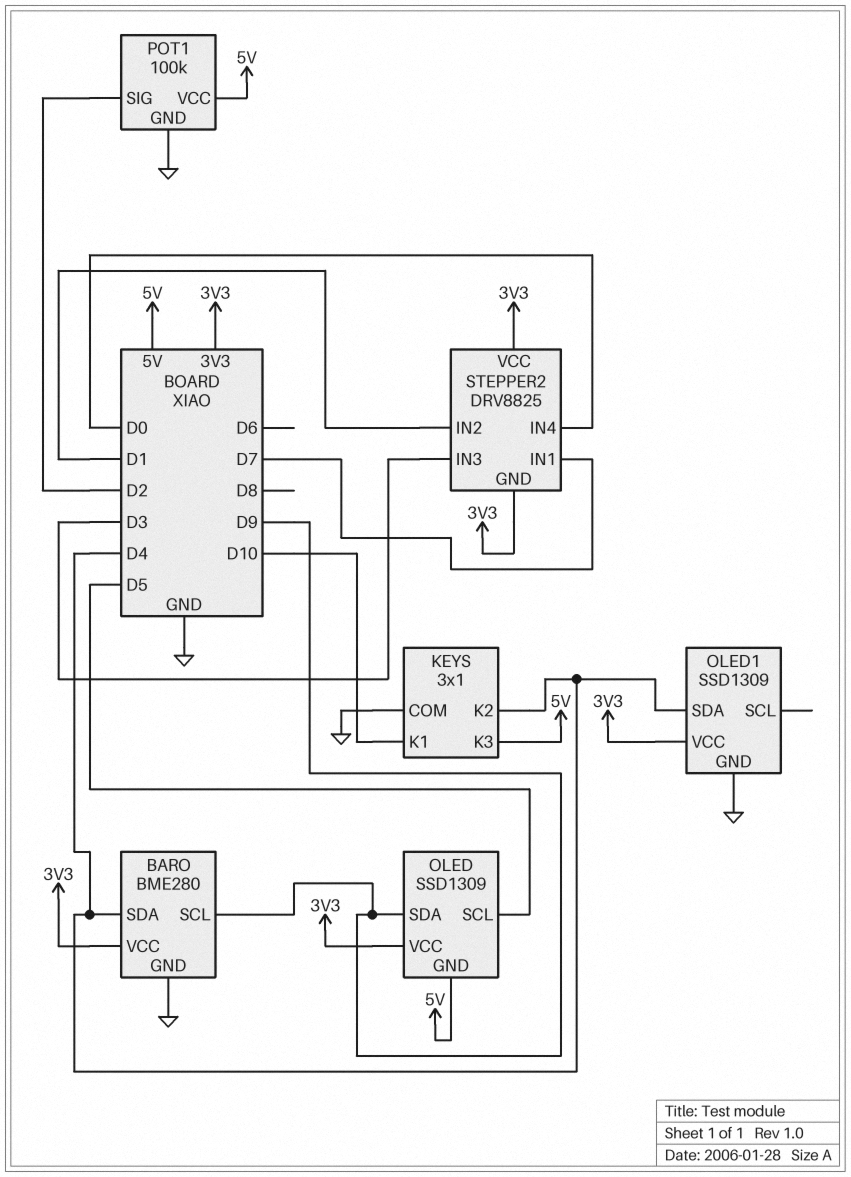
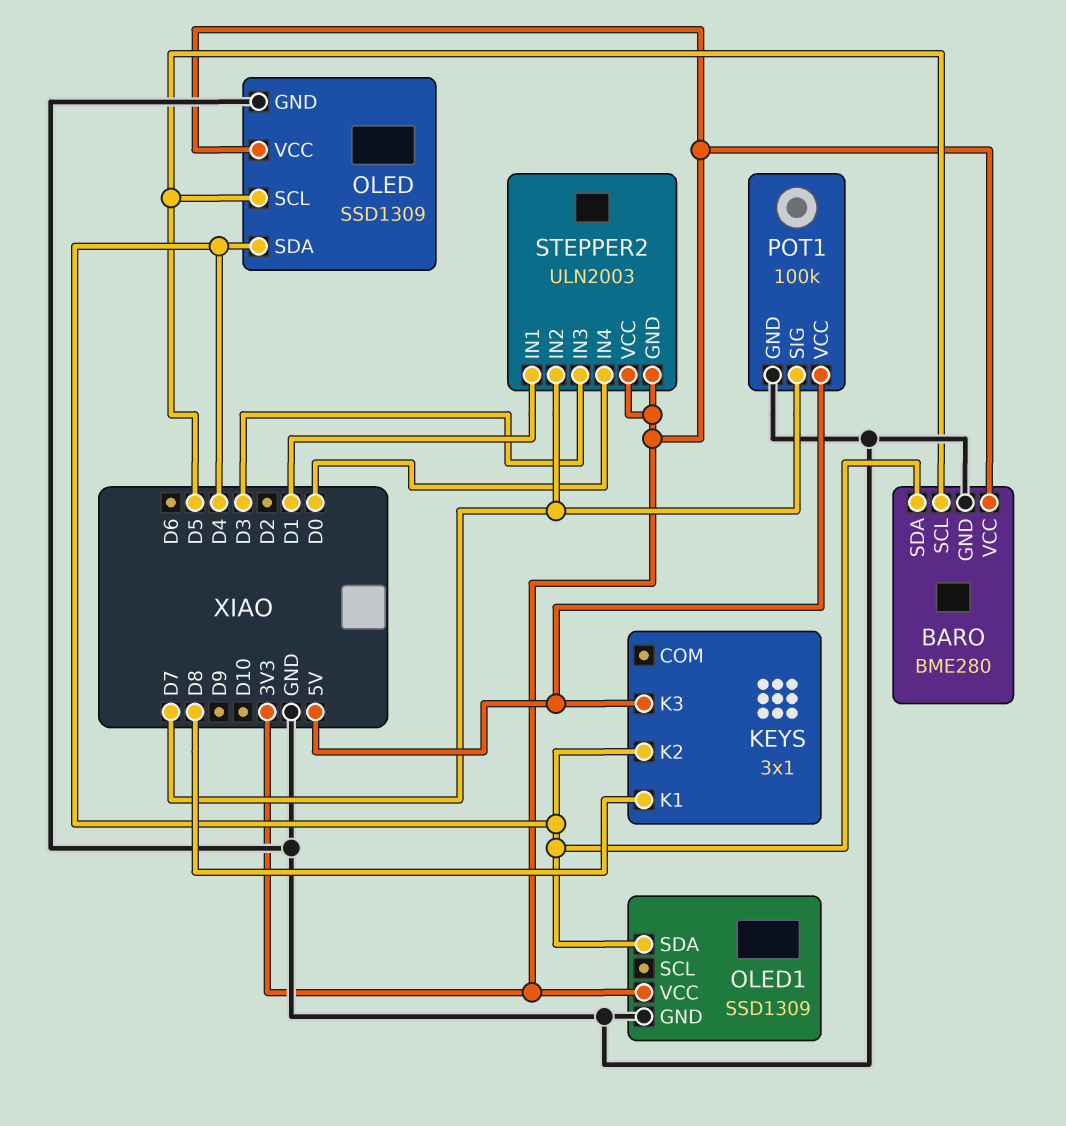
BARO pin SCL: D9 -> D5
KEYS pin COM: GND -> none
KEYS pin K1: D10 -> D8
OLED pin GND: 5V -> GND
OLED pin SDA: D9 -> D4
POT1 pin SIG: D2 -> D7
STEPPER2: DRV8825 -> ULN2003
STEPPER2 pin IN1: D7 -> D1
STEPPER2 pin IN2: D1 -> D7

